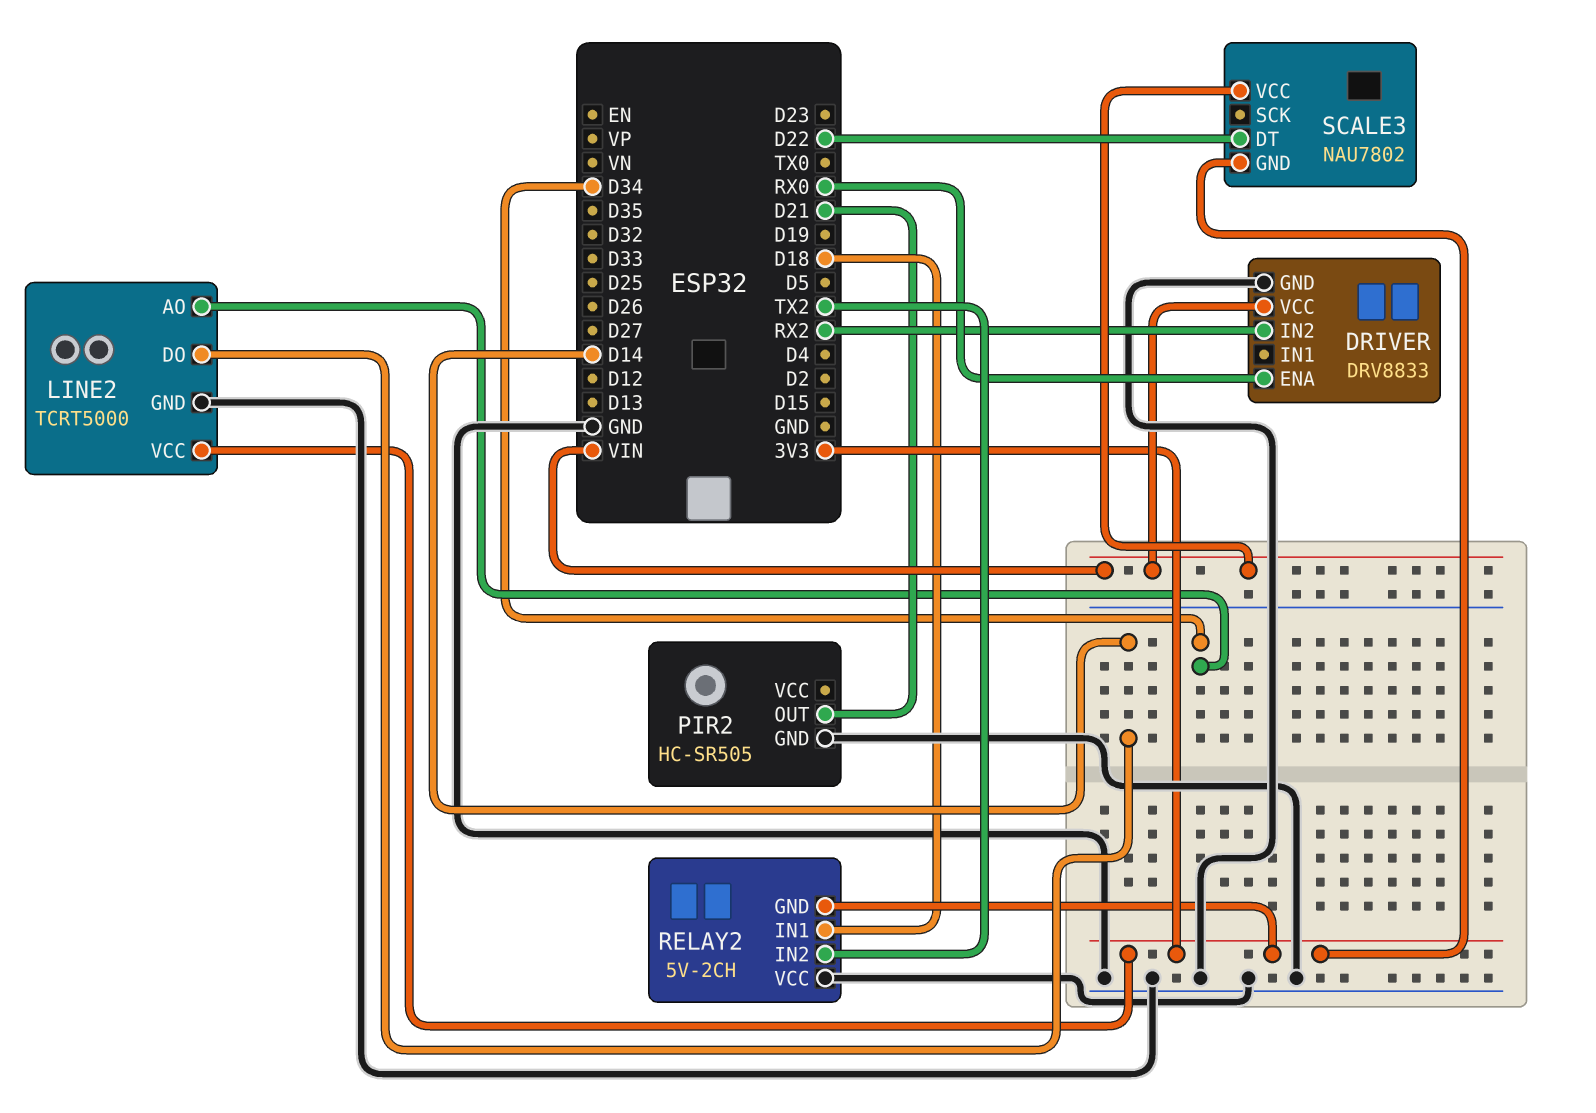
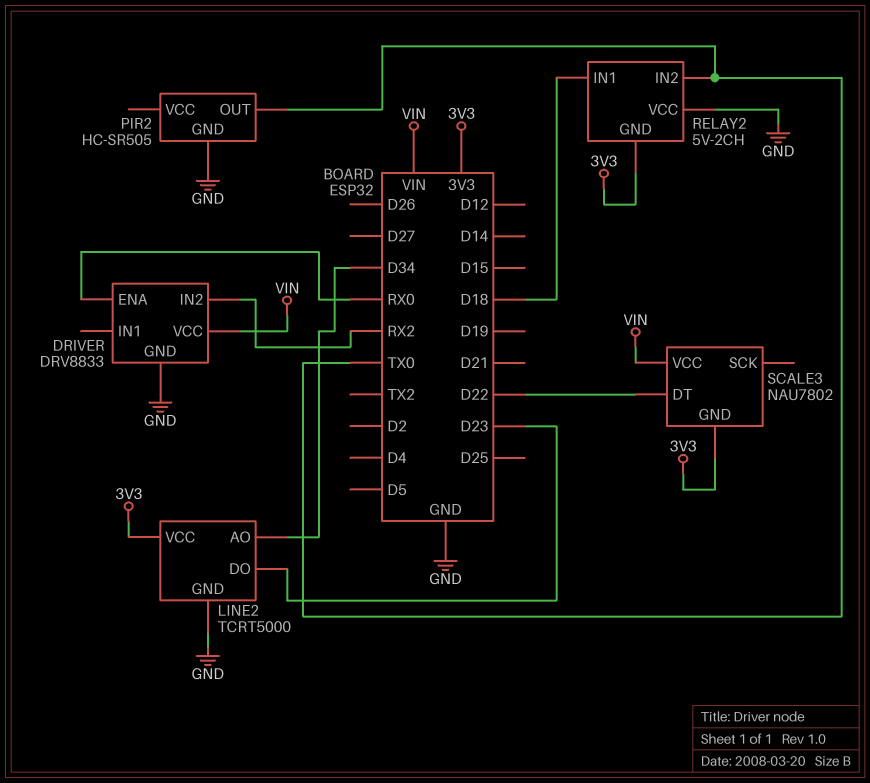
LINE2 pin DO: D14 -> D23
PIR2 pin OUT: D21 -> TX0
RELAY2 pin IN2: TX2 -> TX0

